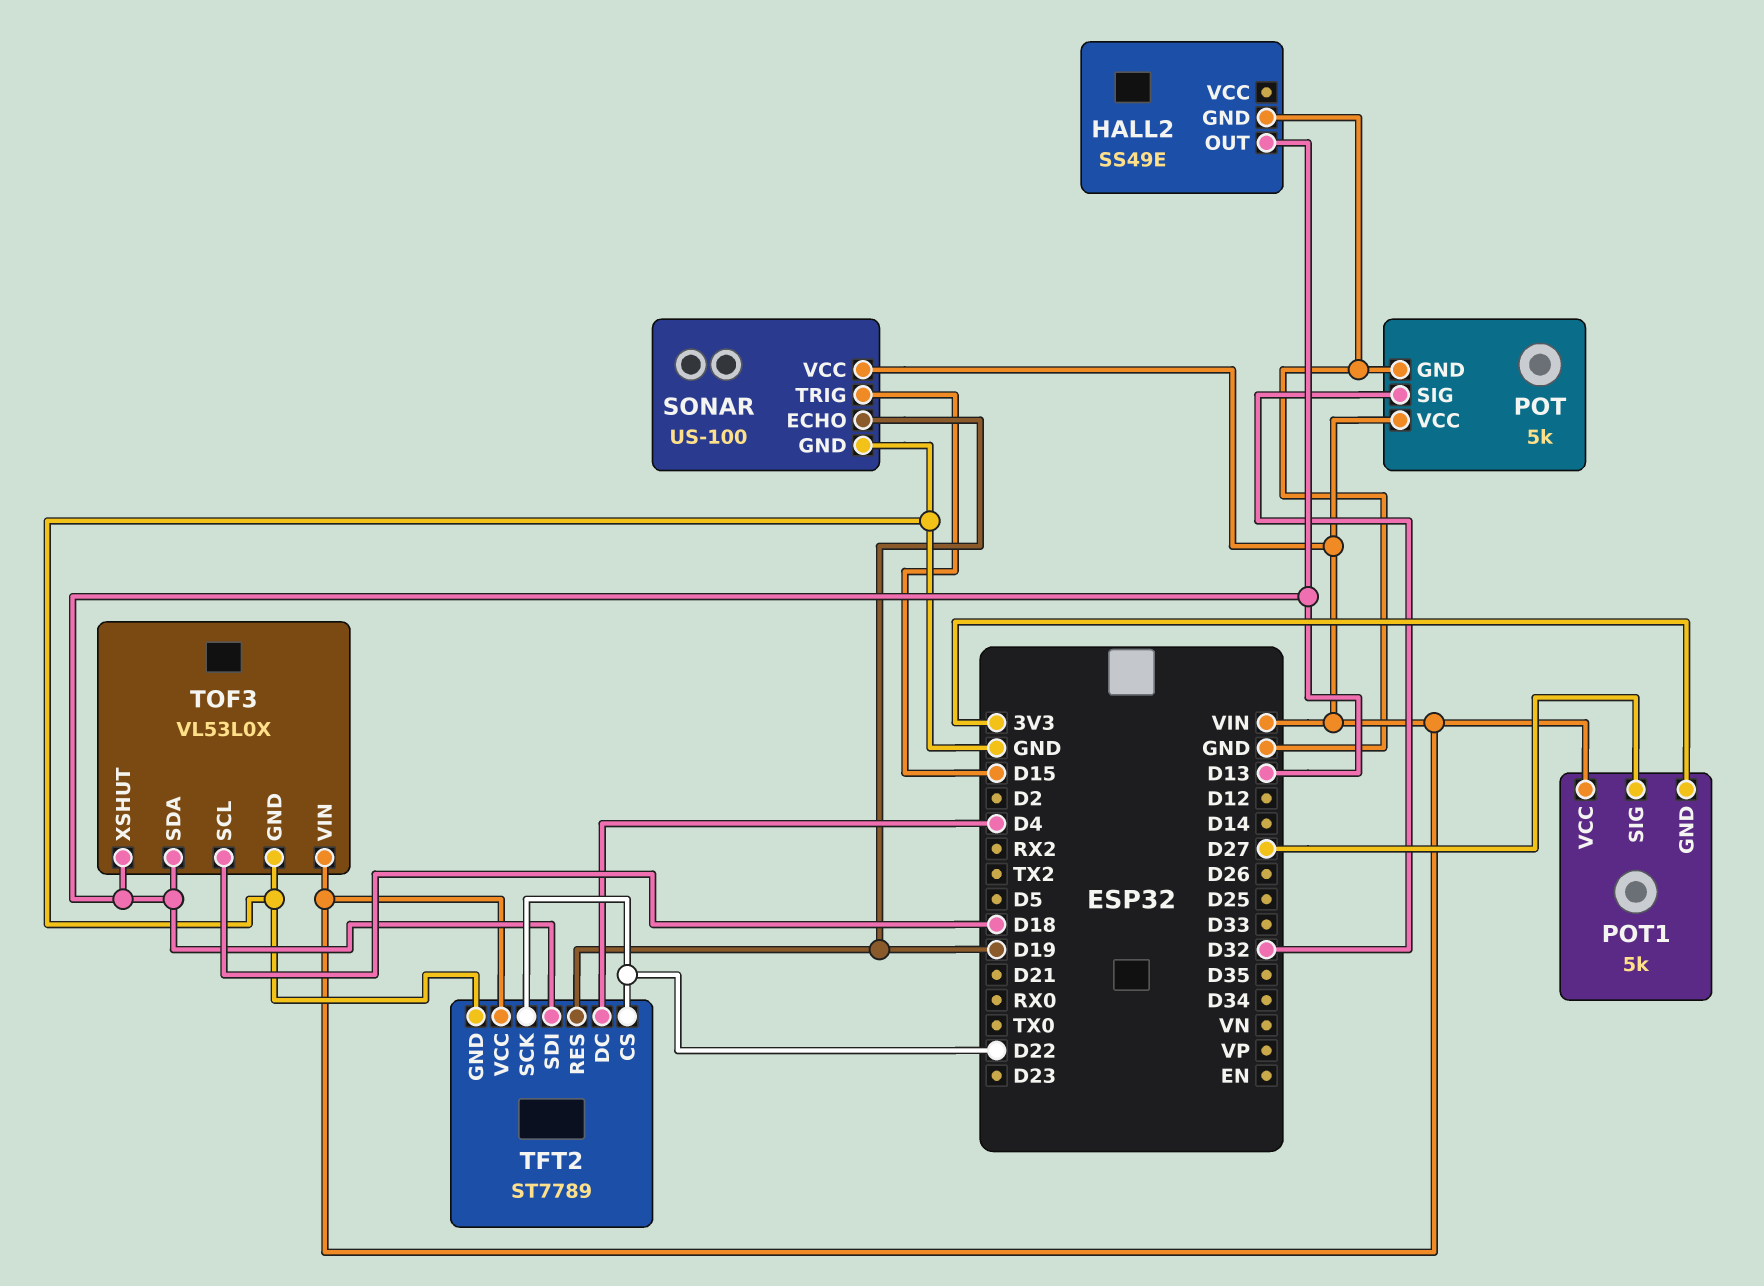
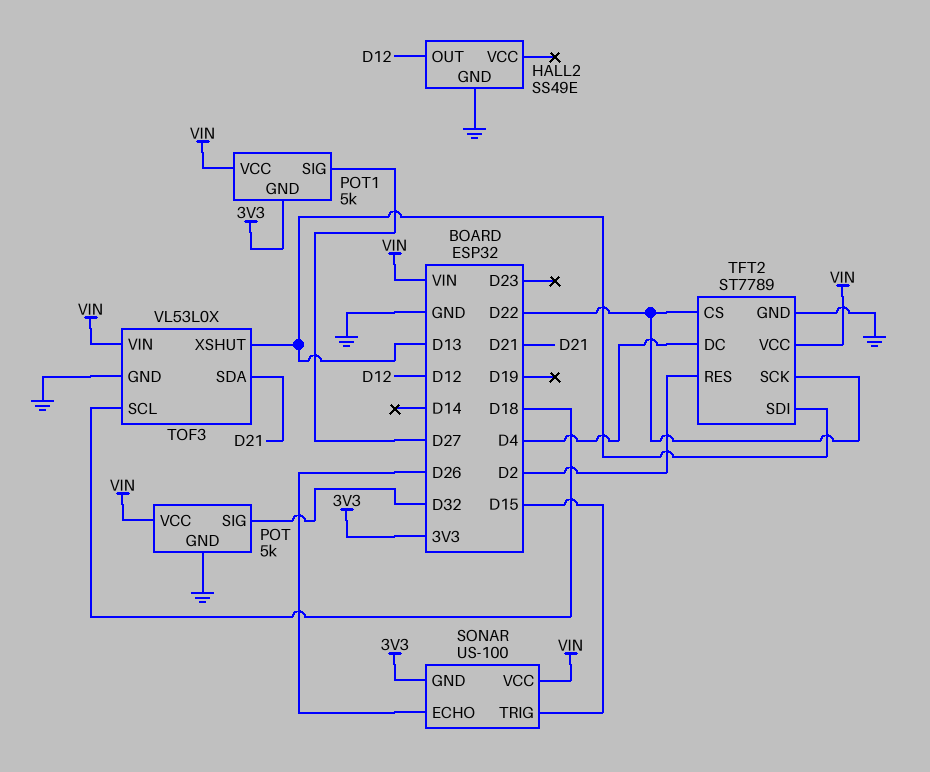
HALL2 pin OUT: D13 -> D12
SONAR pin ECHO: D19 -> D26
SONAR pin GND: GND -> 3V3
TFT2 pin RES: D19 -> D2
TOF3 pin SDA: D13 -> D21

